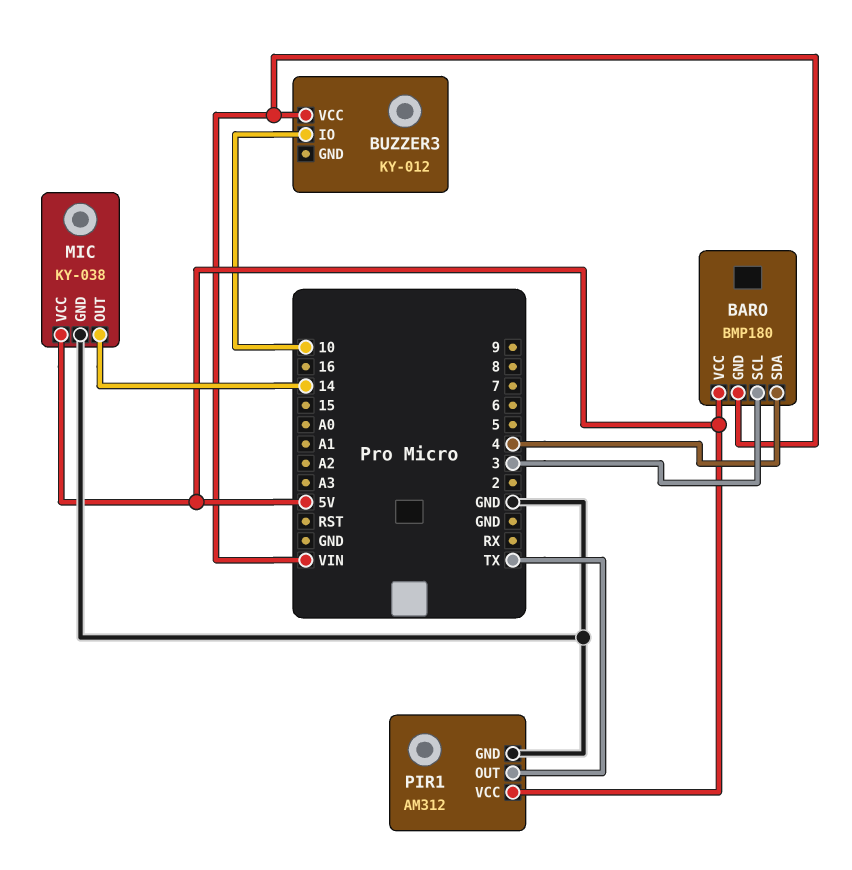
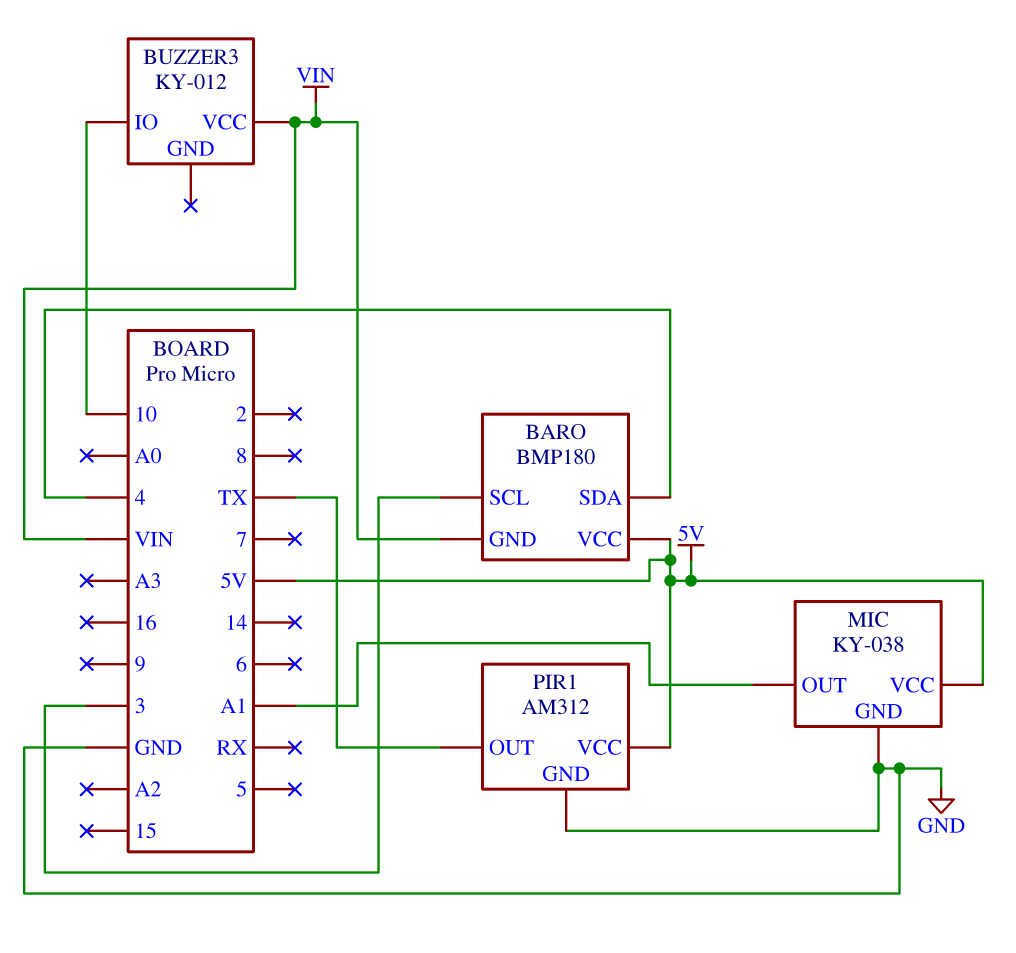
MIC pin OUT: 14 -> A1

